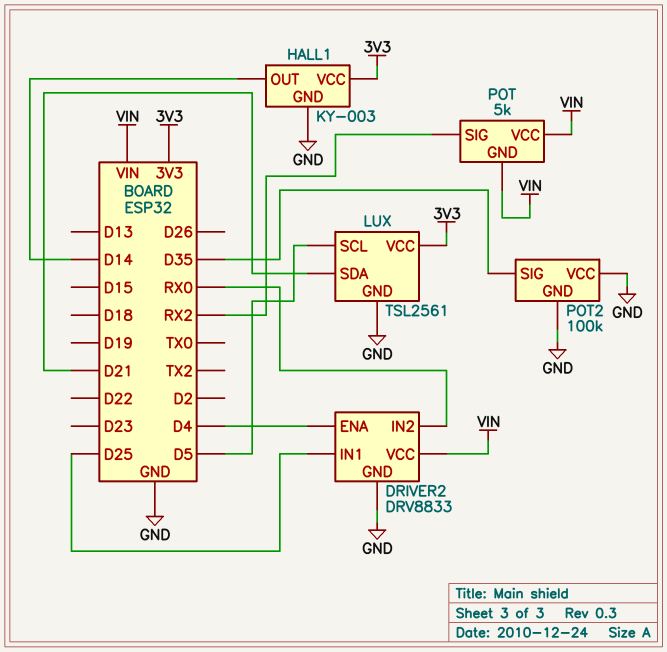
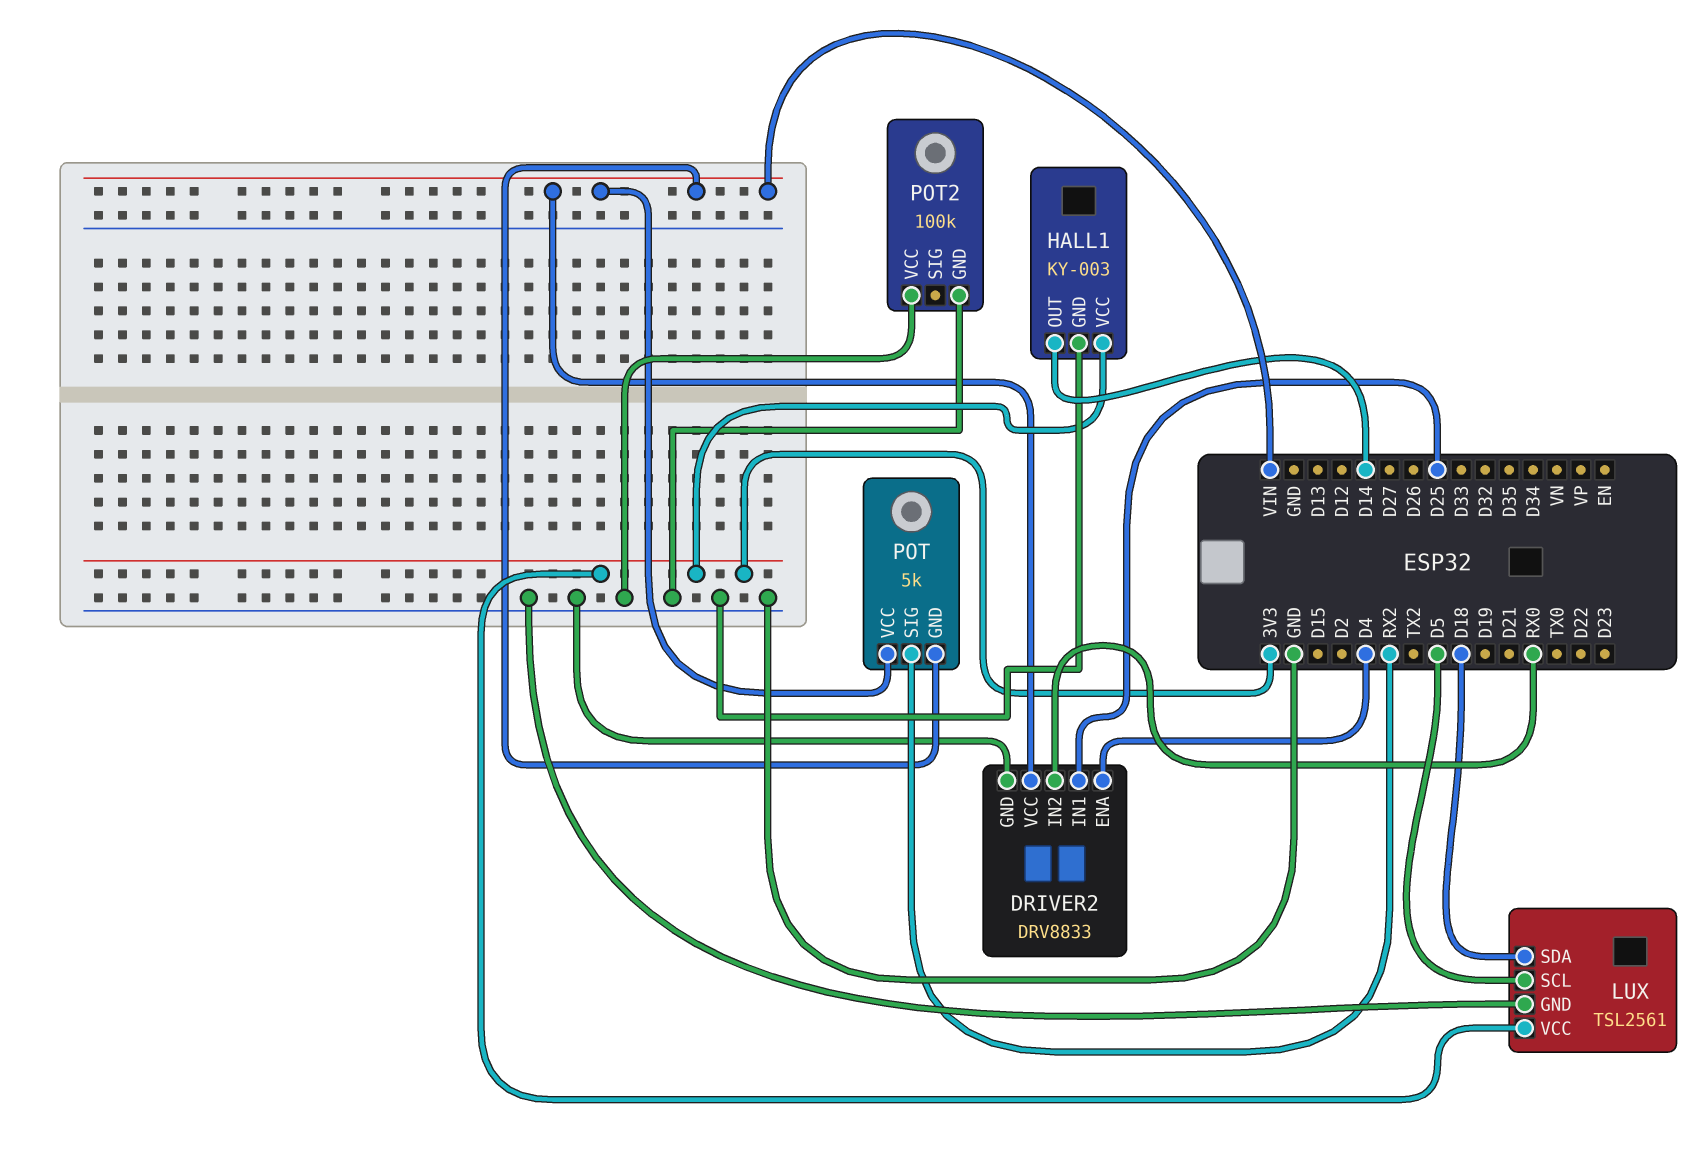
LUX pin SDA: D21 -> D18
POT2 pin SIG: D35 -> none

